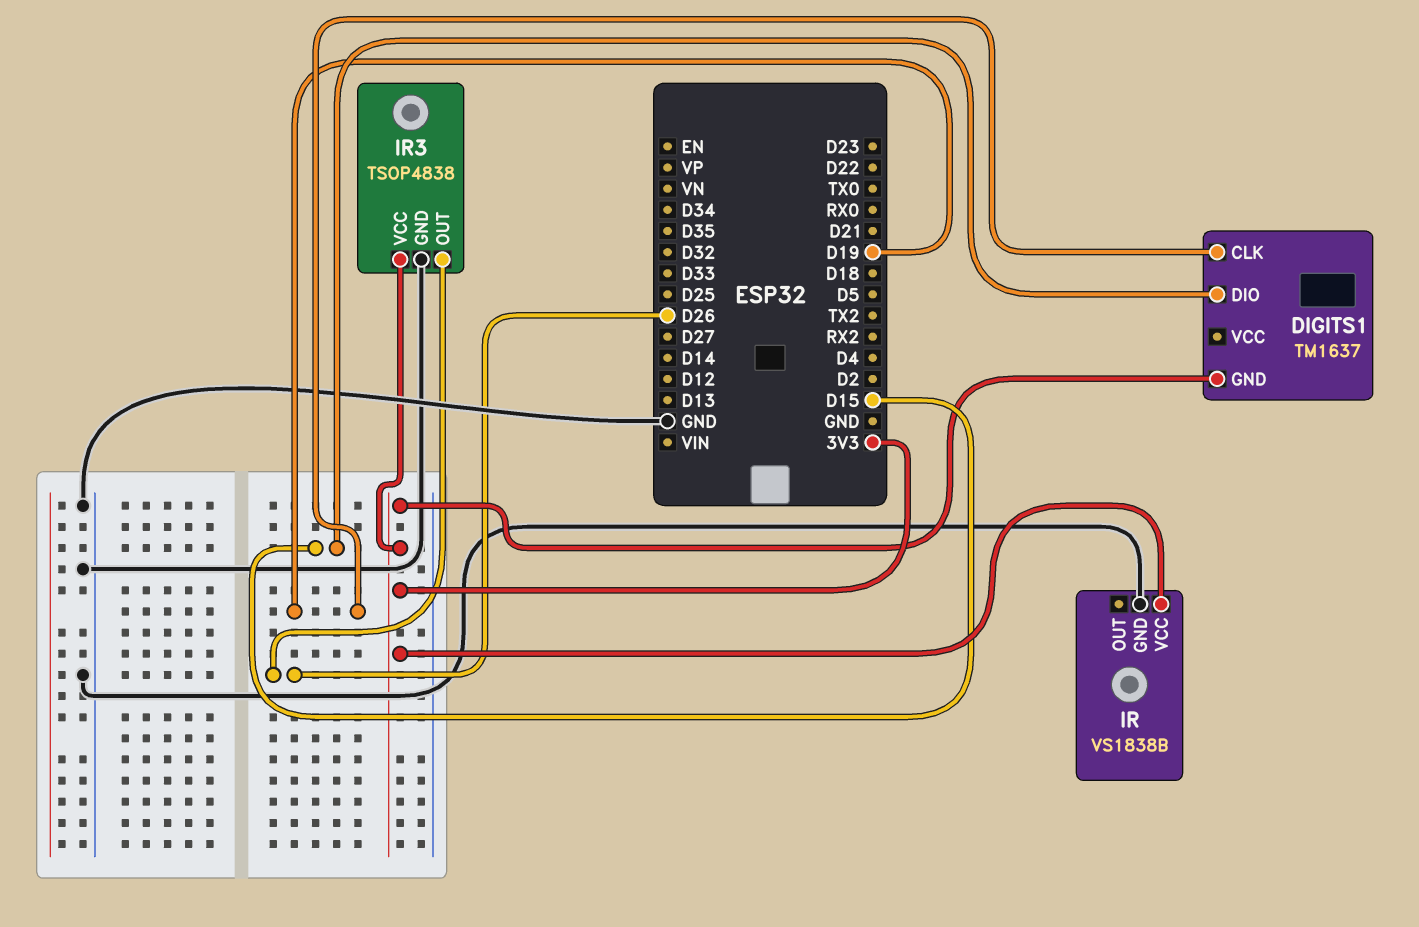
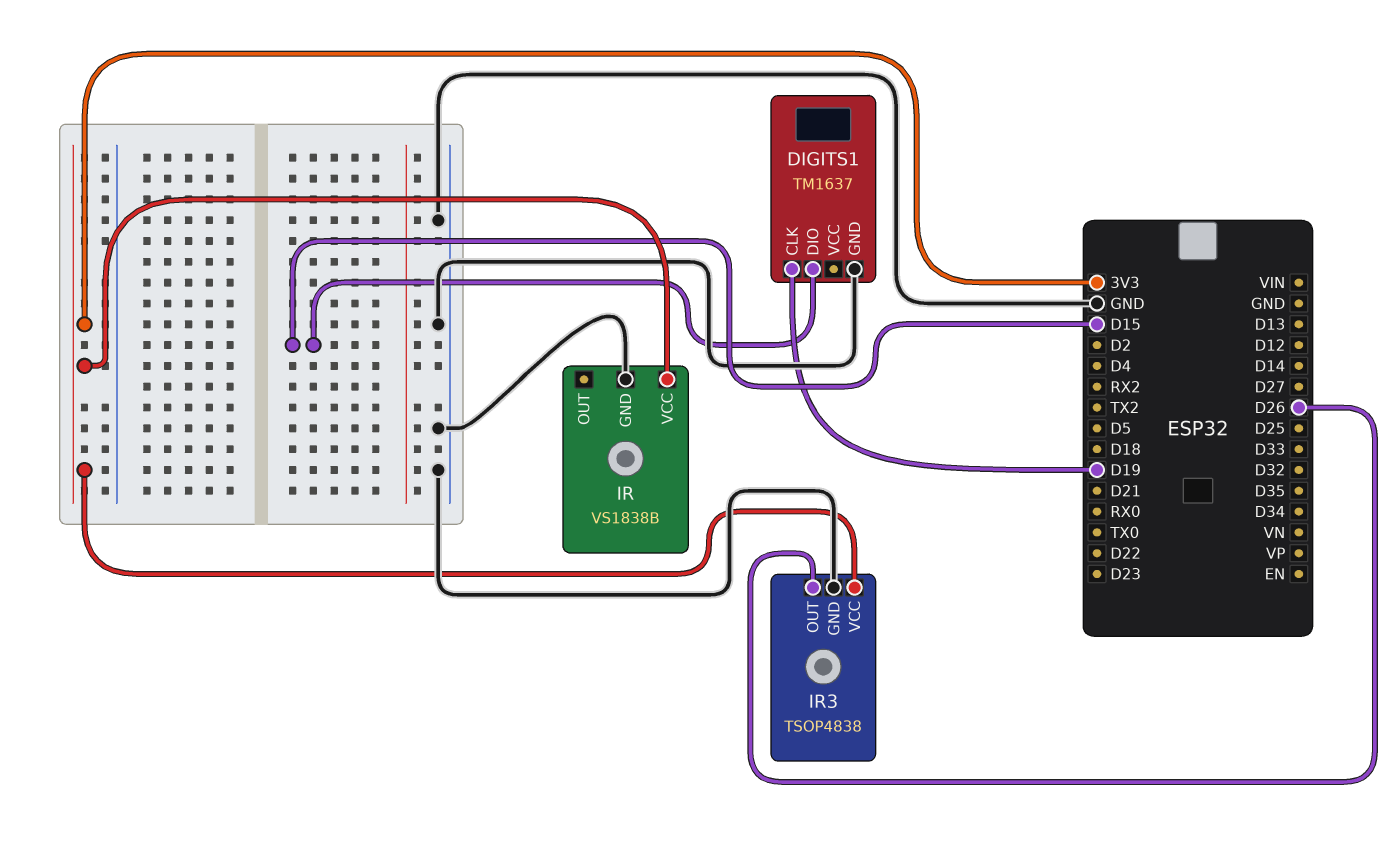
DIGITS1 pin GND: 3V3 -> GND

